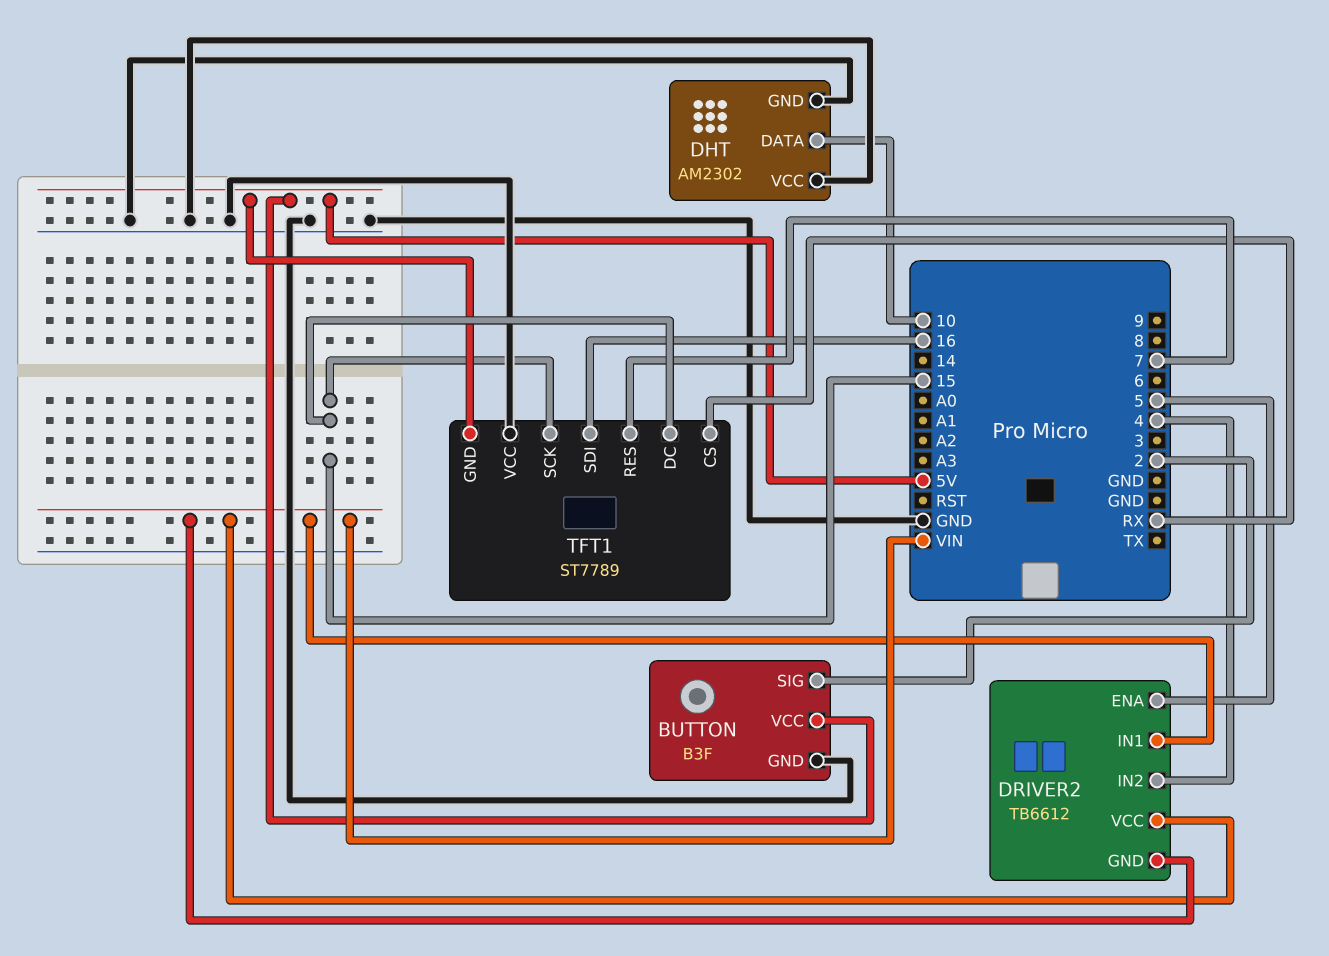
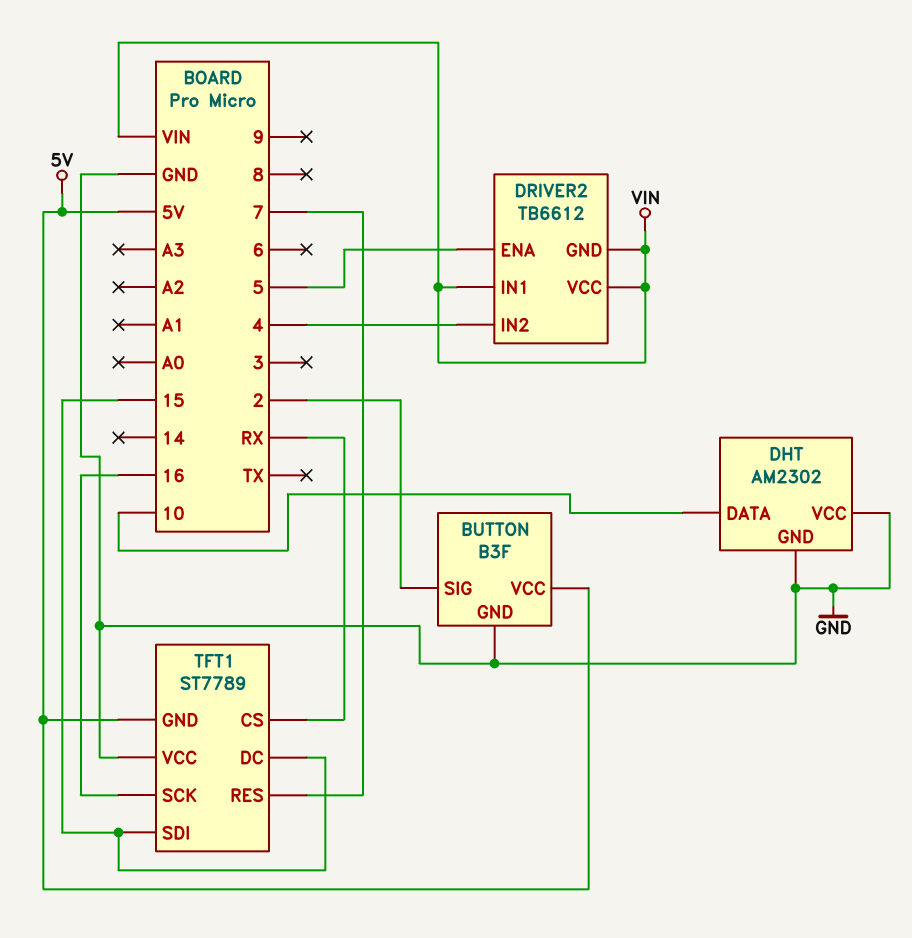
TFT1 pin SCK: 15 -> 16
TFT1 pin SDI: 16 -> 15

